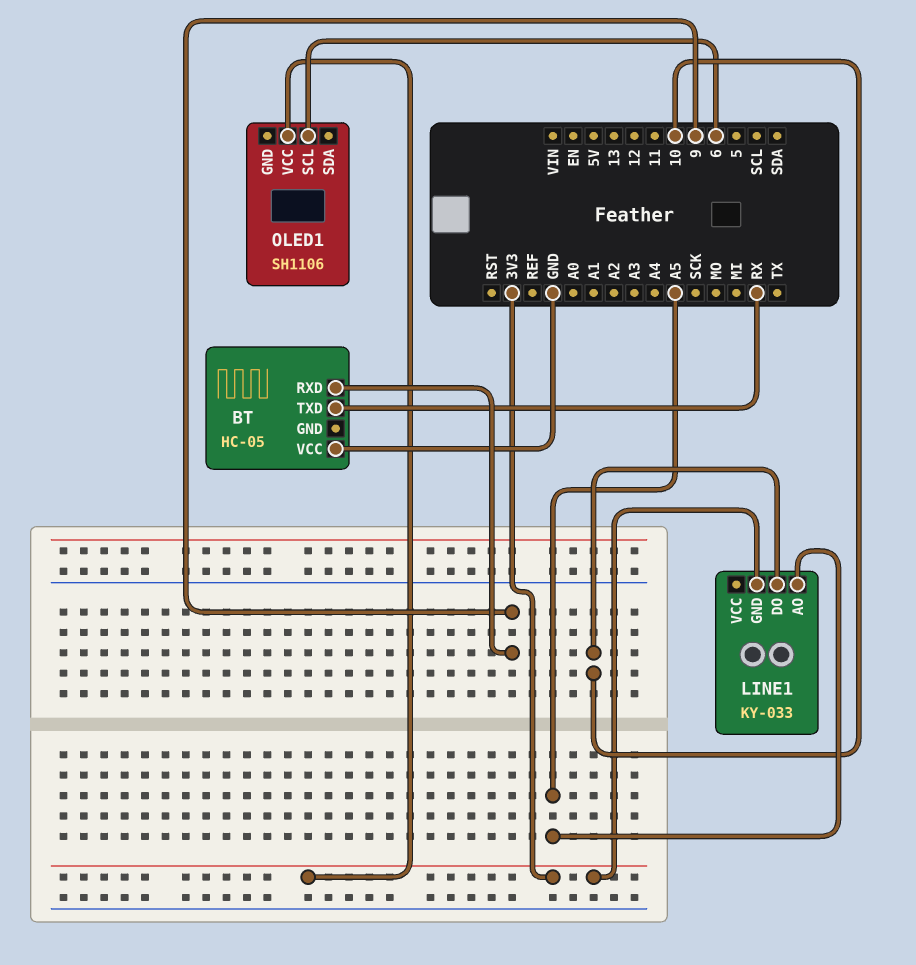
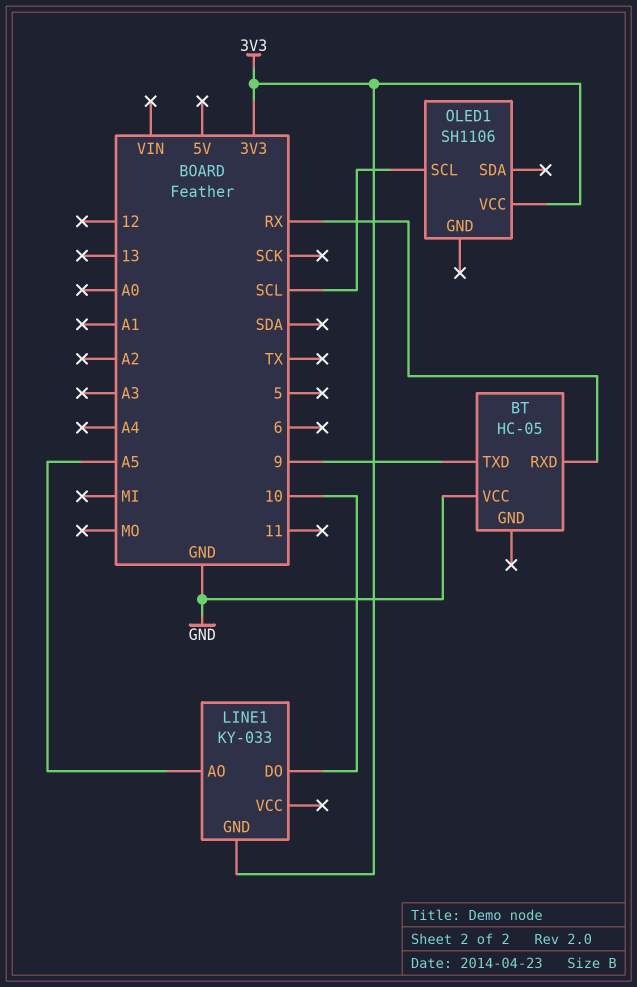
BT pin RXD: 9 -> RX
BT pin TXD: RX -> 9
OLED1 pin SCL: 6 -> SCL

